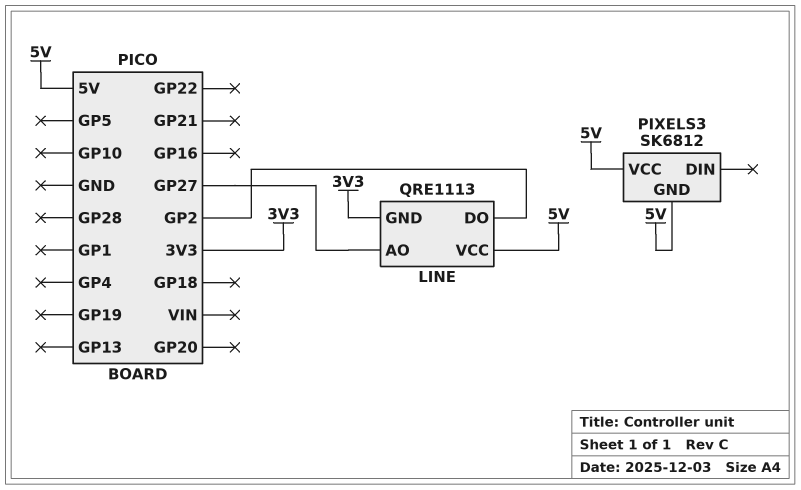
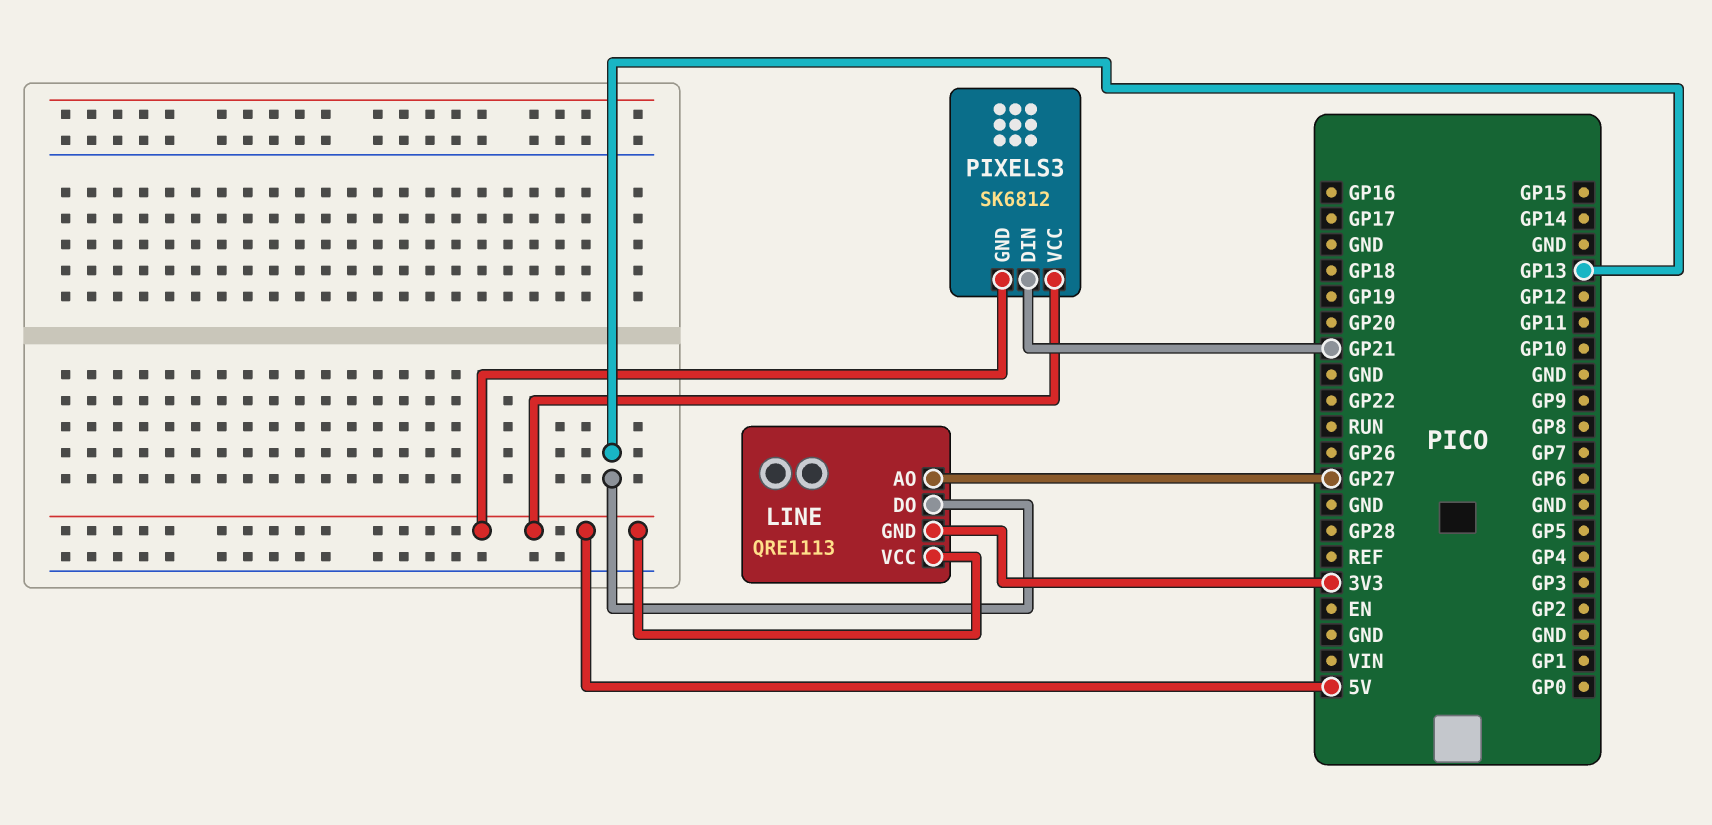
LINE pin DO: GP2 -> GP13
PIXELS3 pin DIN: none -> GP21

